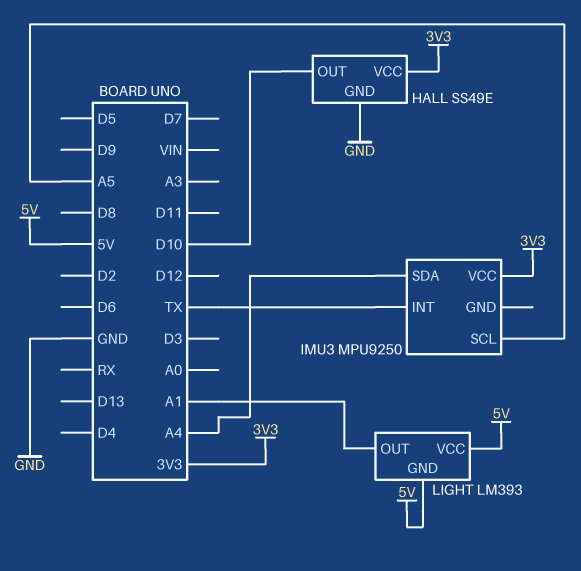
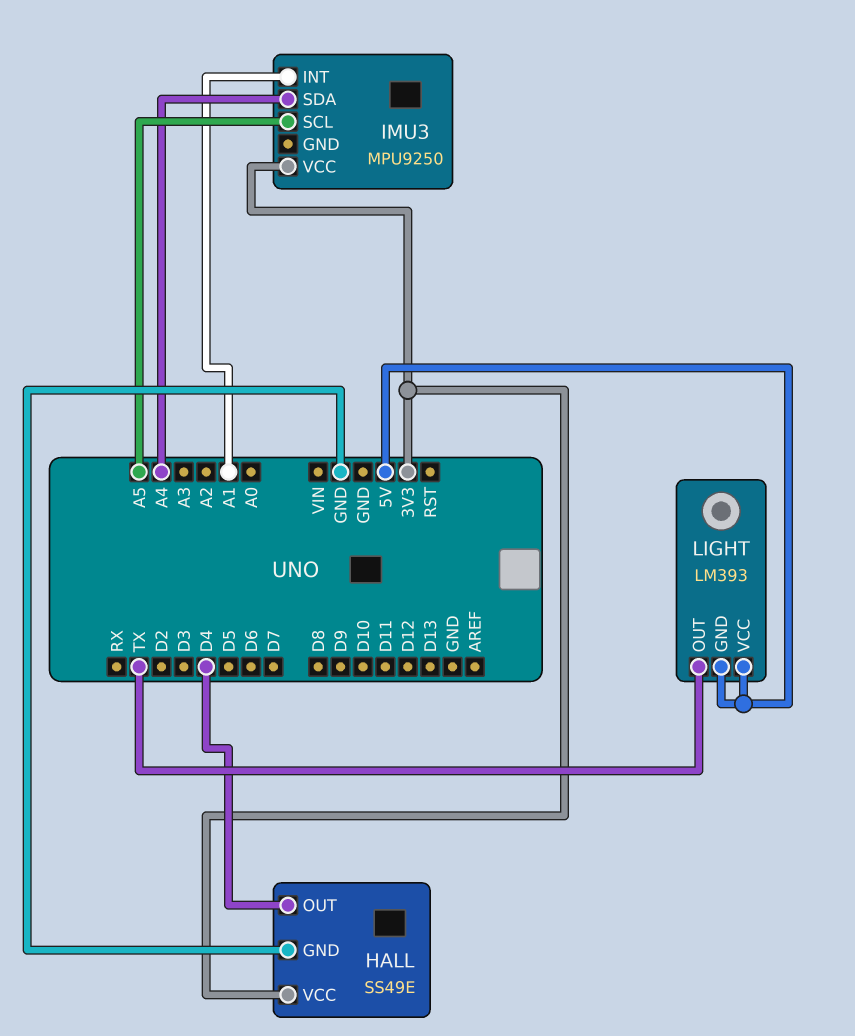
HALL pin OUT: D10 -> D4
IMU3 pin INT: TX -> A1
LIGHT pin OUT: A1 -> TX

